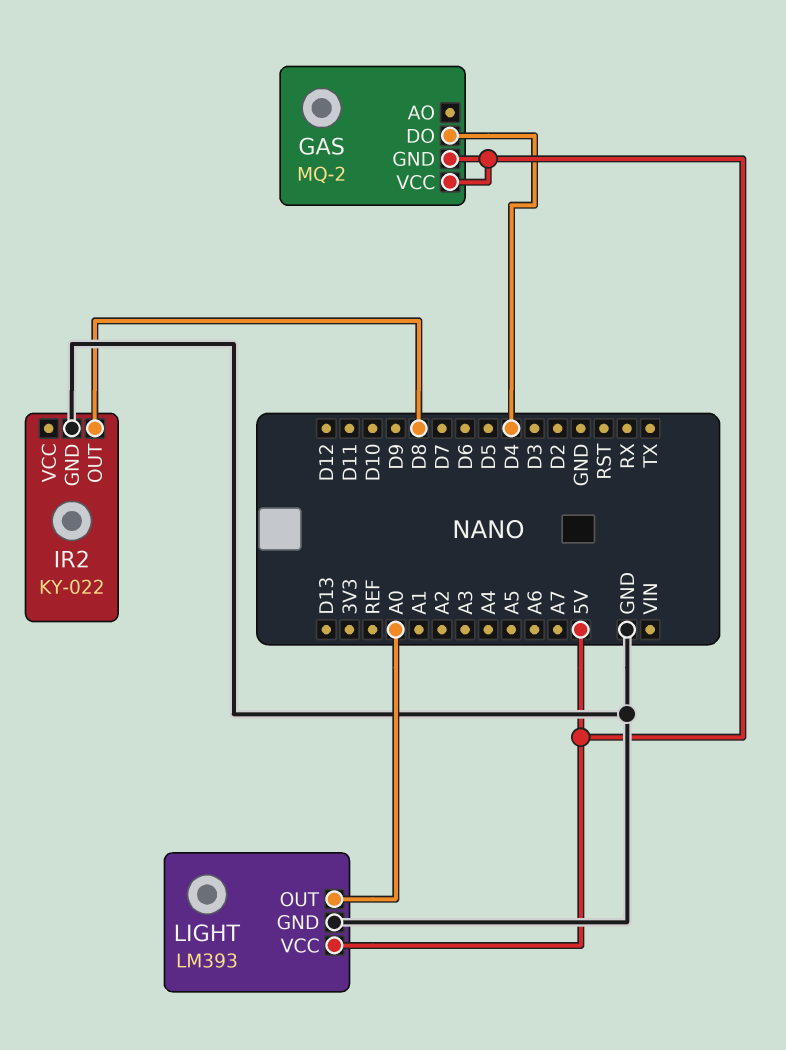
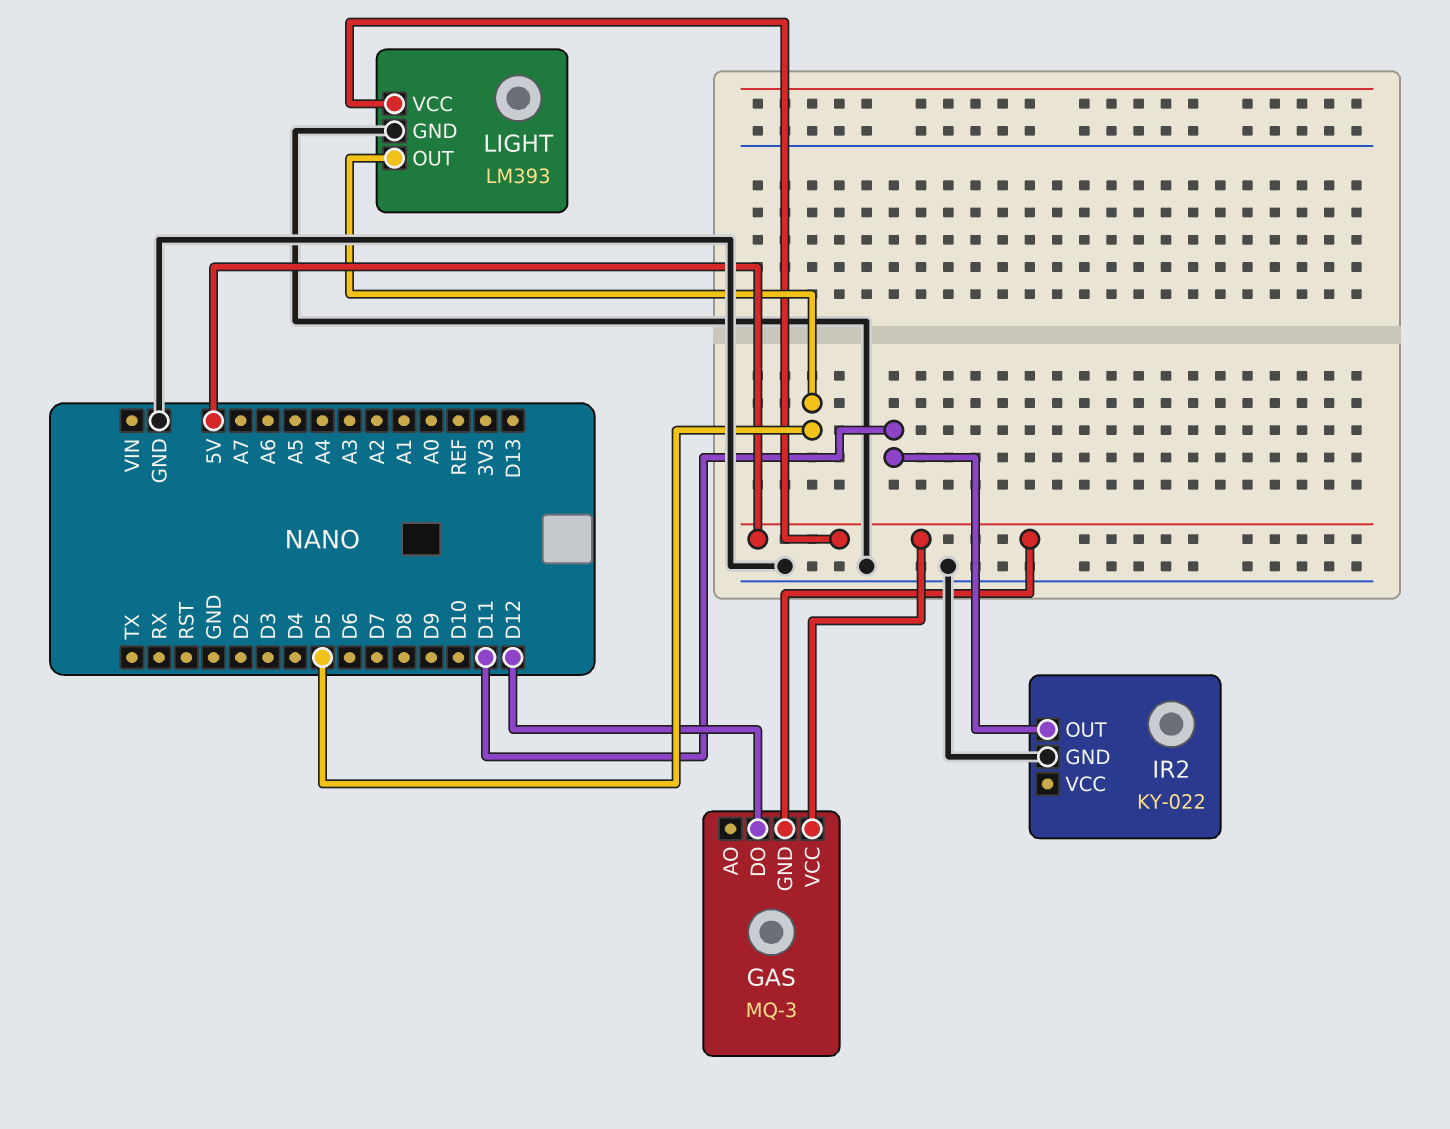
GAS: MQ-2 -> MQ-3
GAS pin DO: D4 -> D12
IR2 pin OUT: D8 -> D11
LIGHT pin OUT: A0 -> D5

